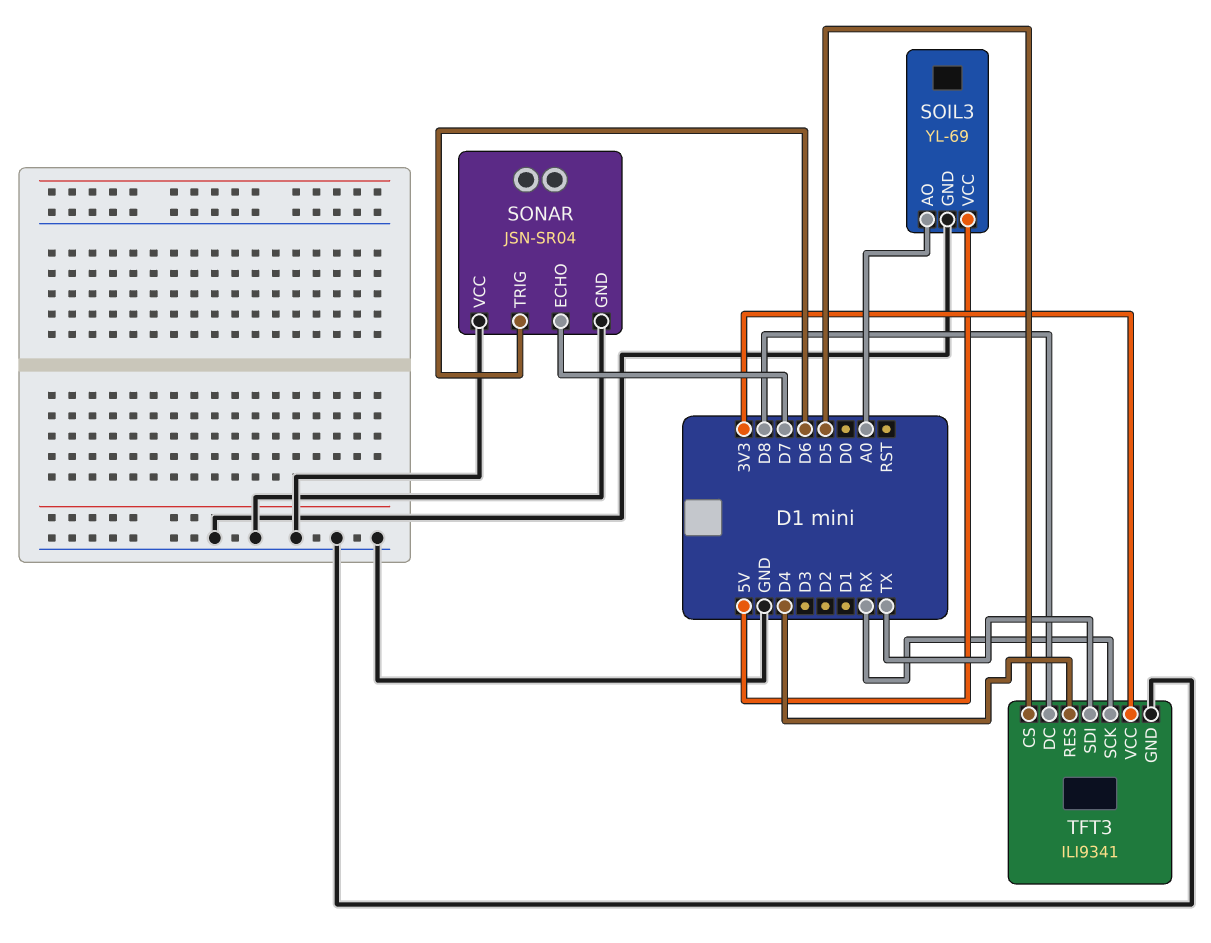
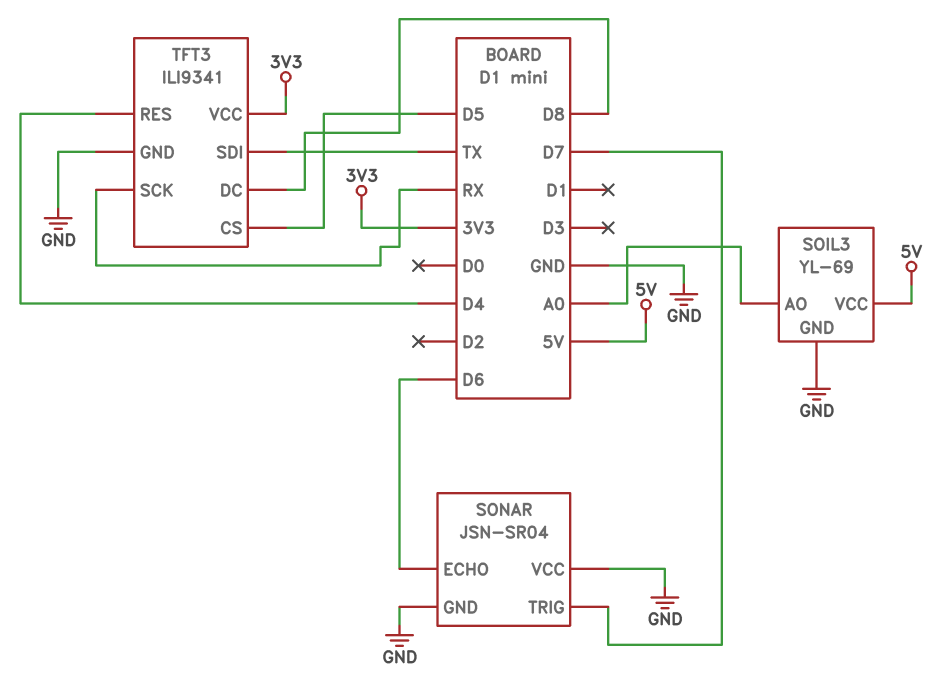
SONAR pin ECHO: D7 -> D6
SONAR pin TRIG: D6 -> D7

